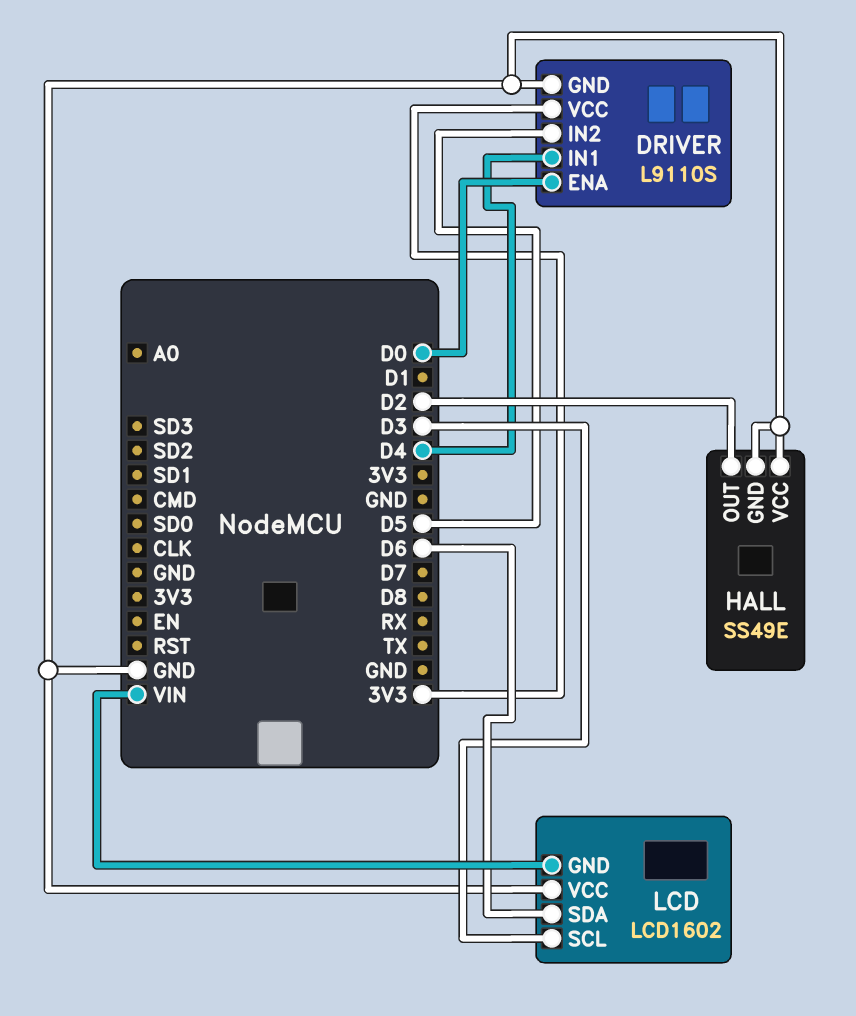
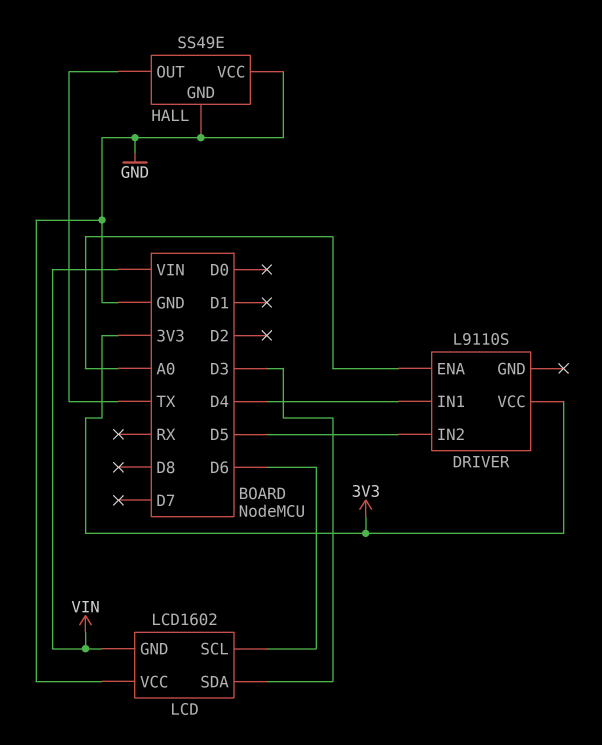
DRIVER pin ENA: D0 -> A0
DRIVER pin GND: GND -> none
HALL pin OUT: D2 -> TX
LCD pin SCL: D3 -> D6
LCD pin SDA: D6 -> D3

